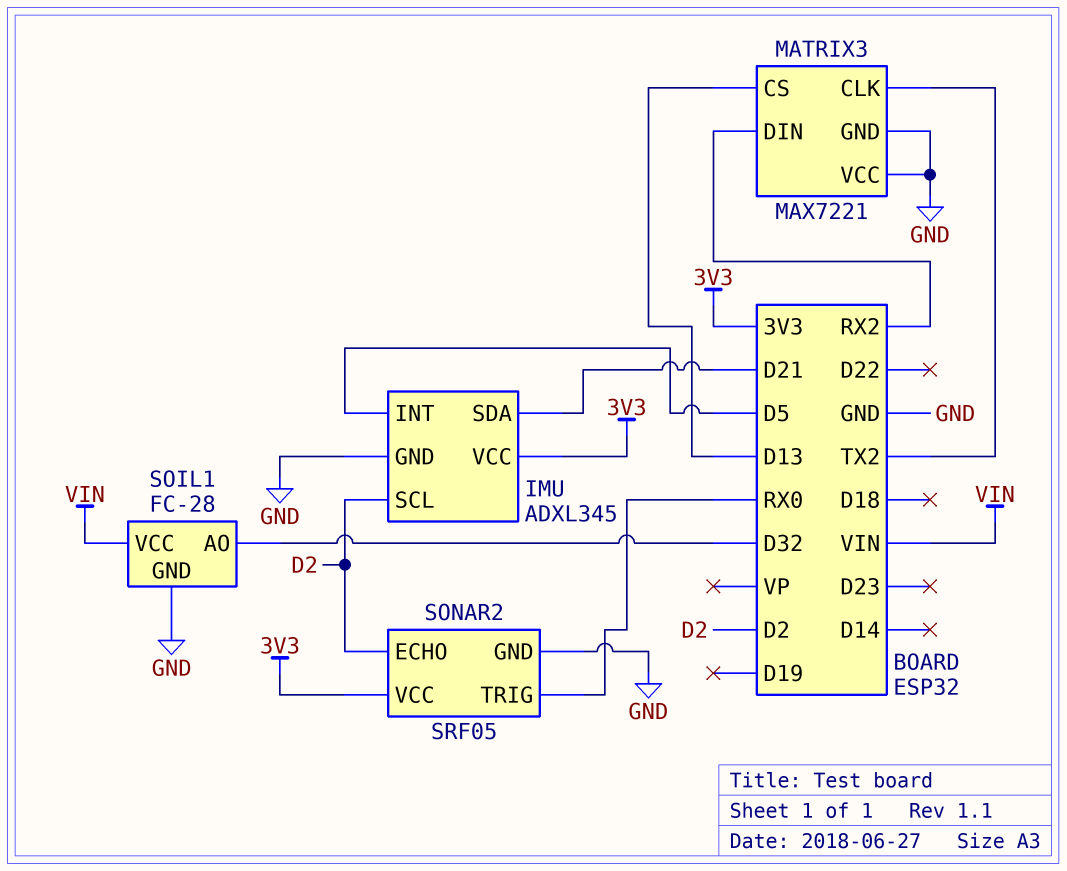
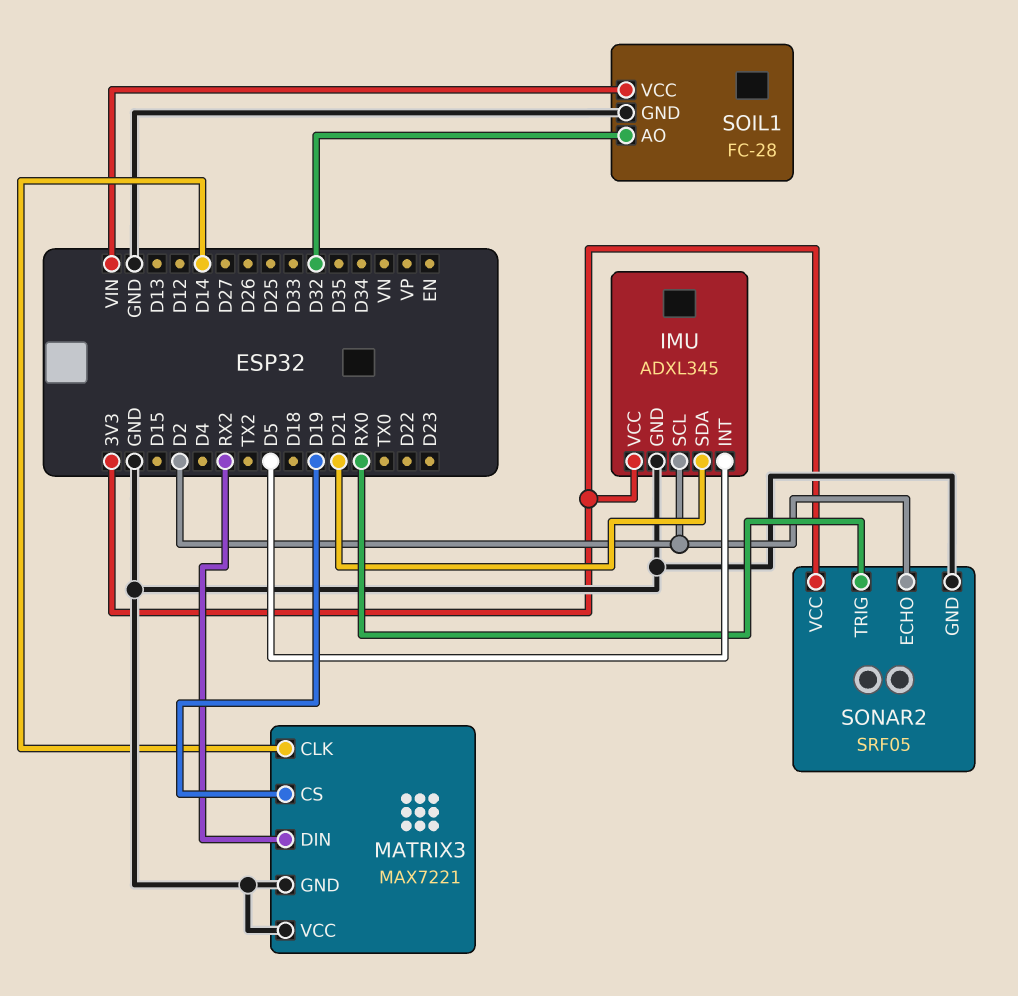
MATRIX3 pin CLK: TX2 -> D14
MATRIX3 pin CS: D13 -> D19

